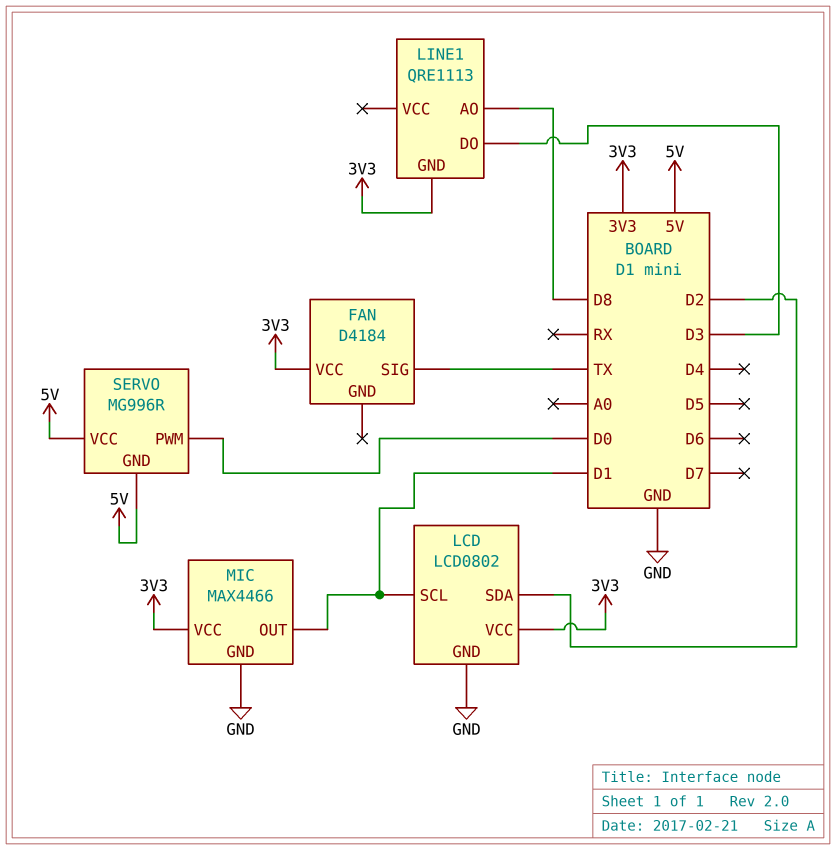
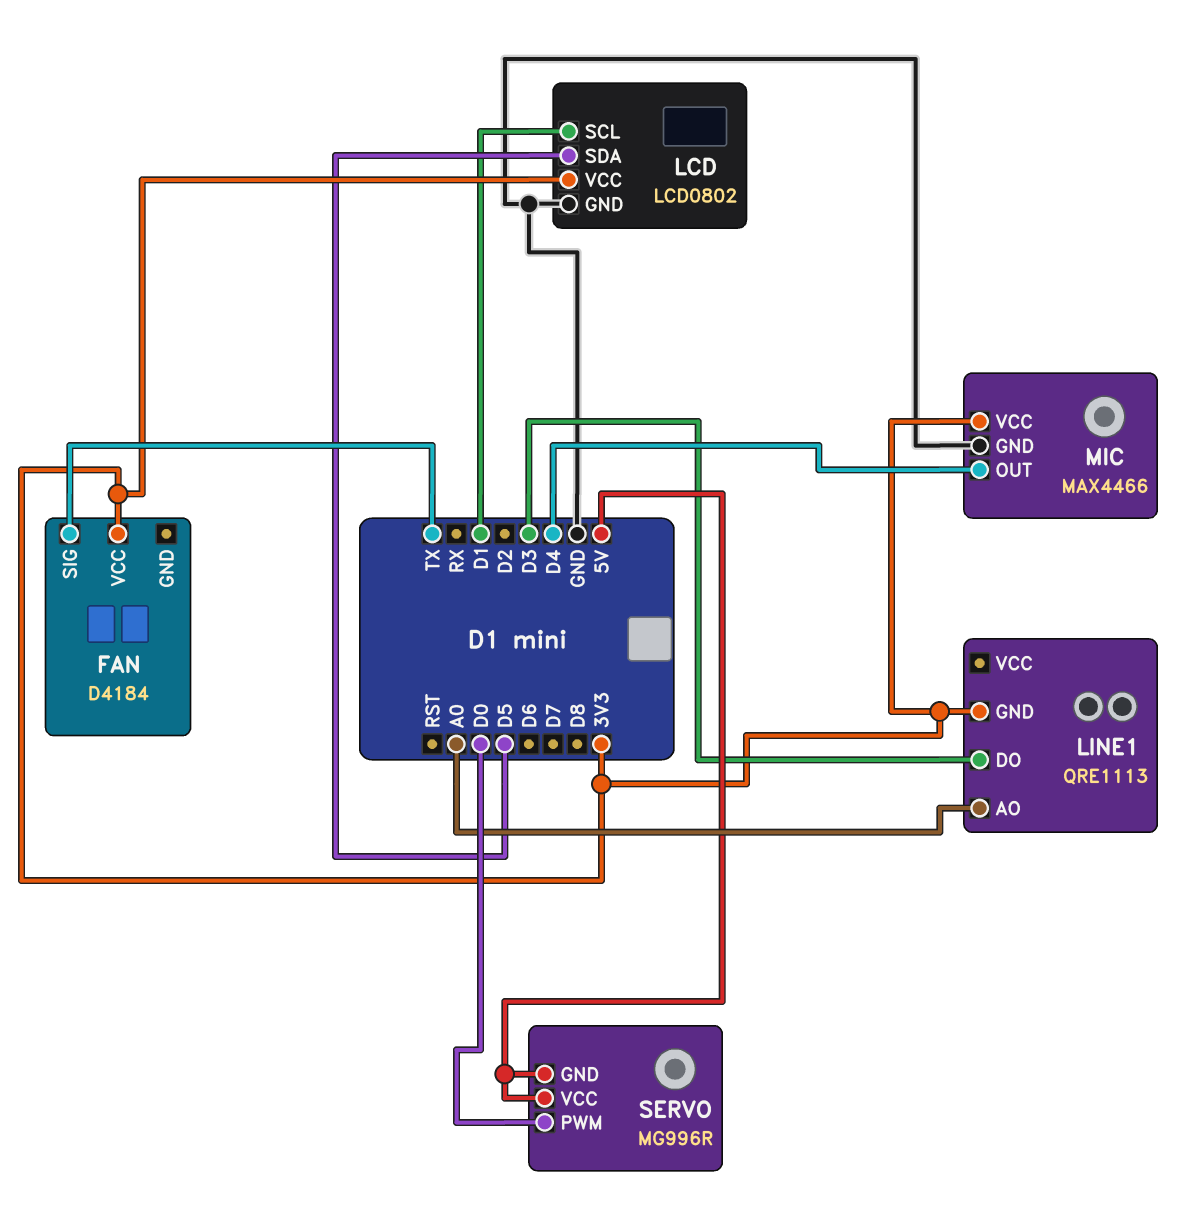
LCD pin SDA: D2 -> D5
LINE1 pin AO: D8 -> A0
MIC pin OUT: D1 -> D4

